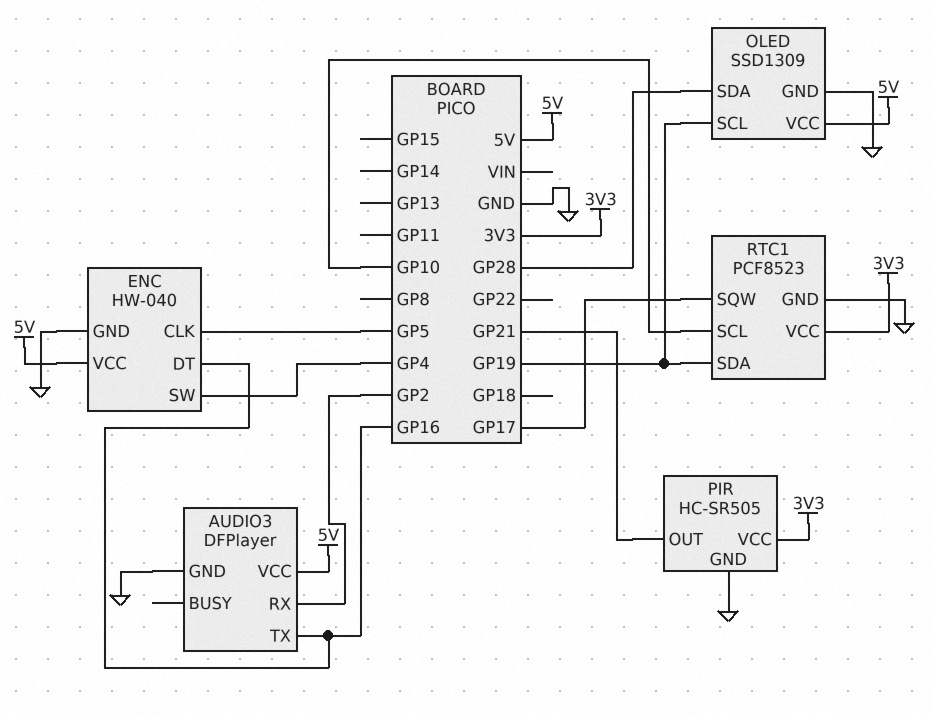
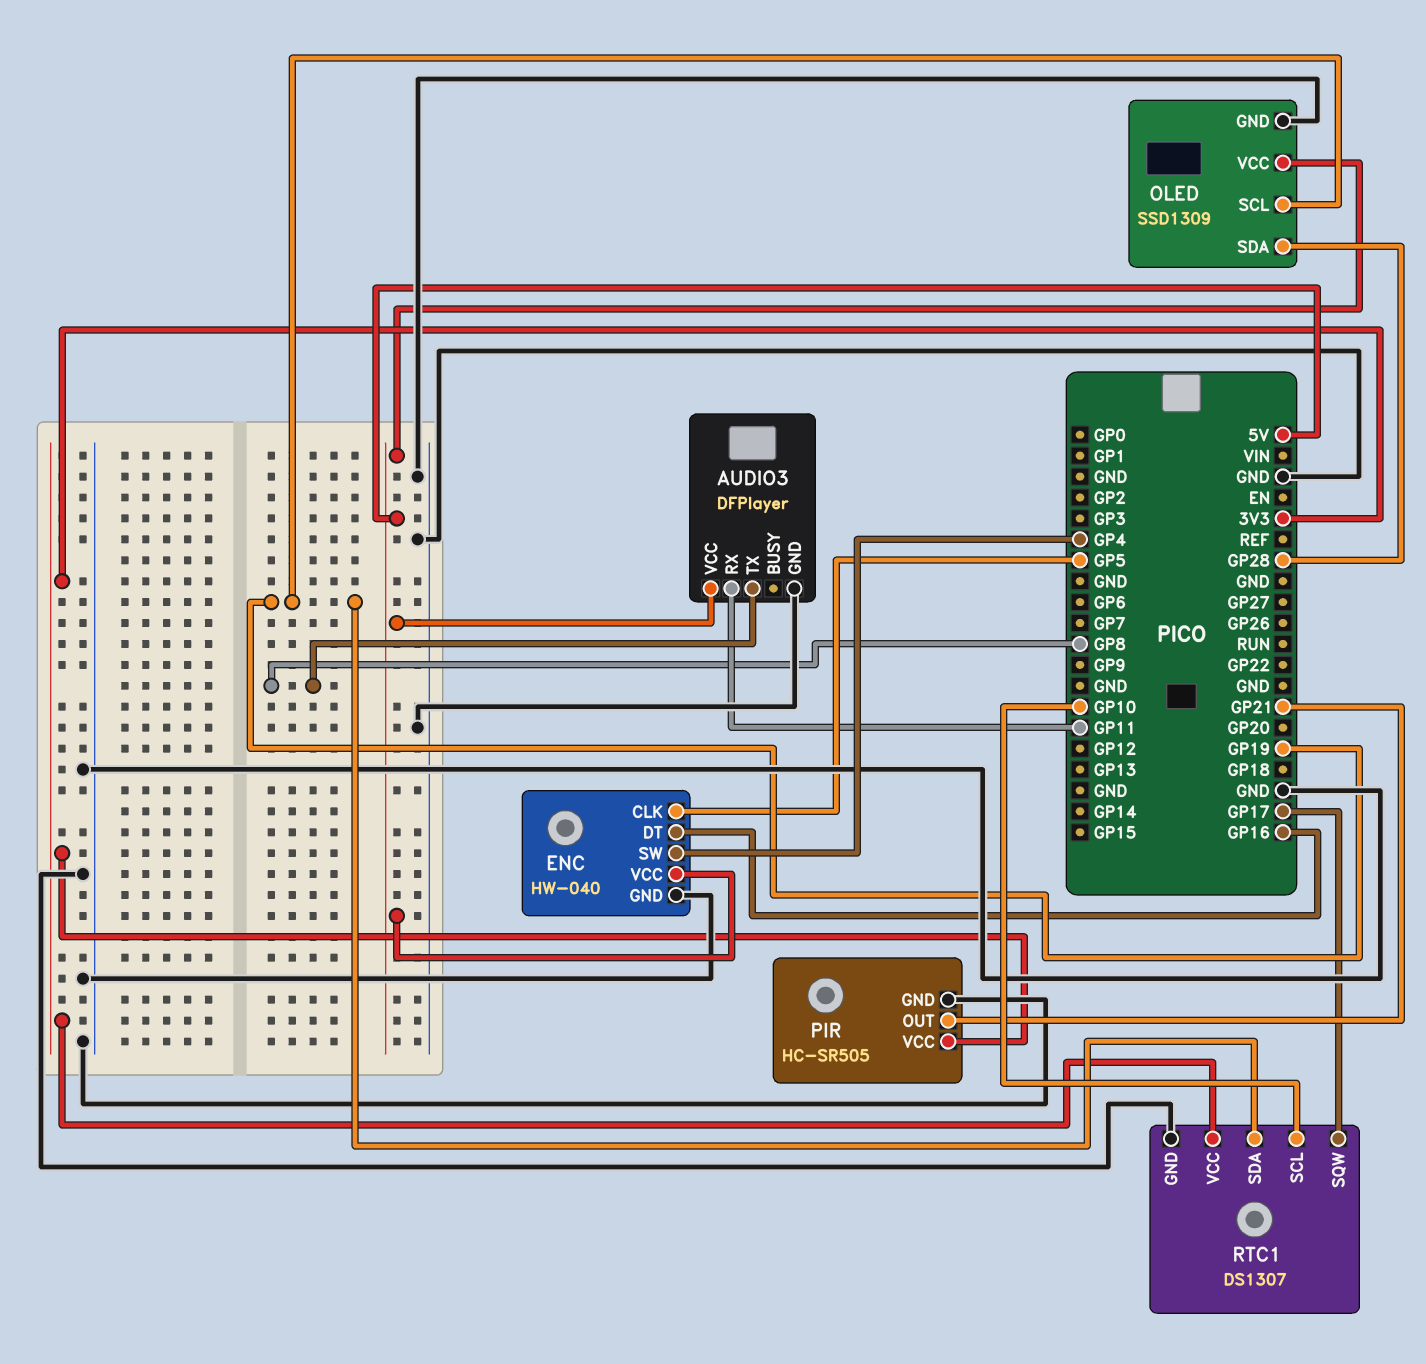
AUDIO3 pin RX: GP2 -> GP11
AUDIO3 pin TX: GP16 -> GP8
RTC1: PCF8523 -> DS1307

